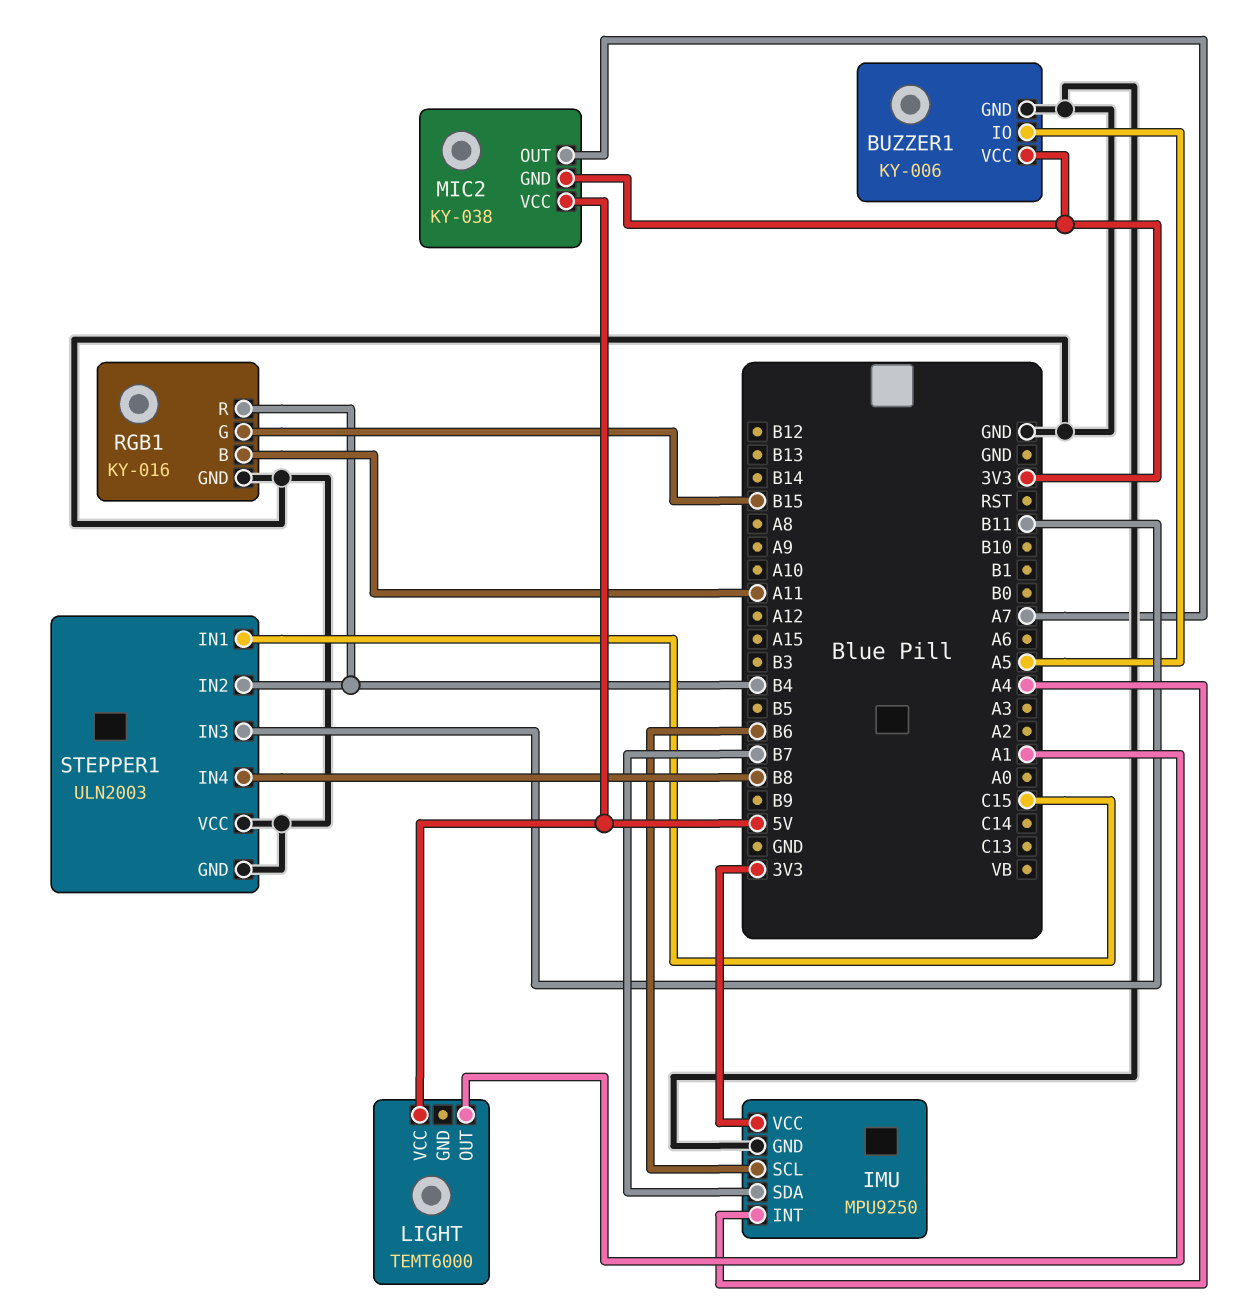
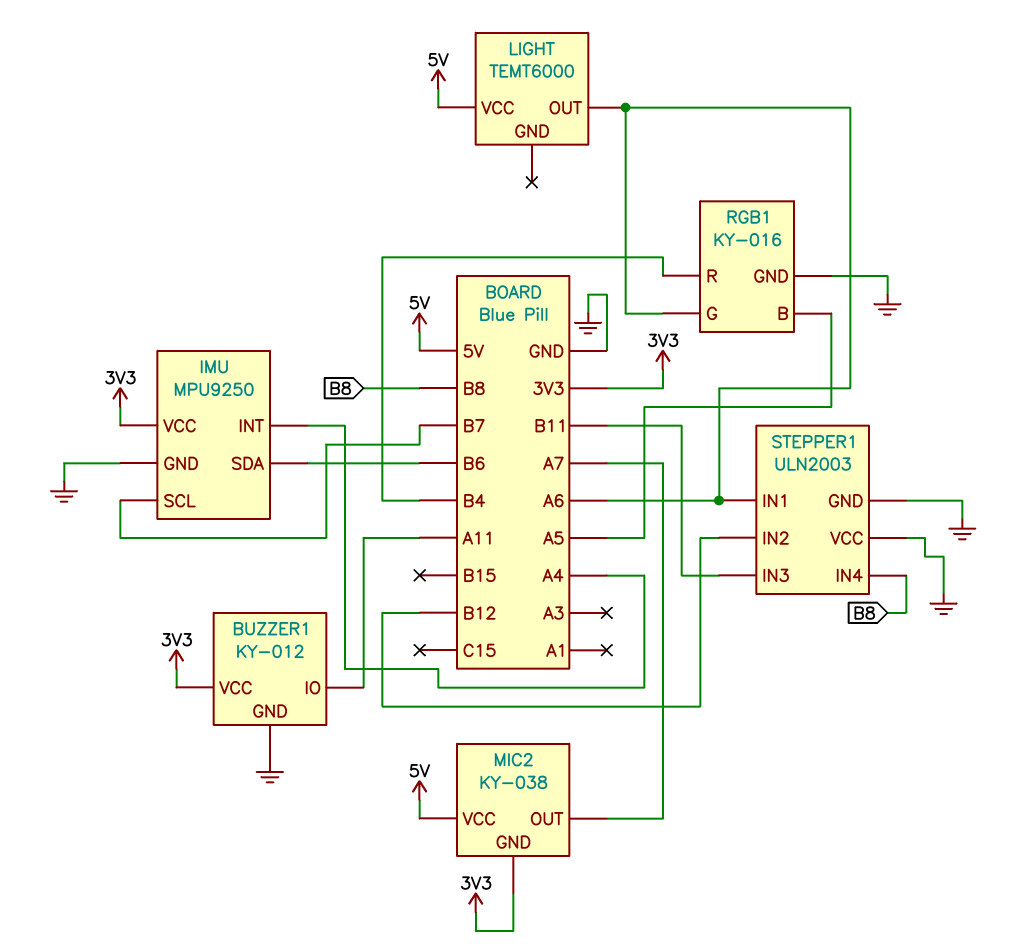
BUZZER1: KY-006 -> KY-012
BUZZER1 pin IO: A5 -> A11
IMU pin SCL: B6 -> B7
IMU pin SDA: B7 -> B6
LIGHT pin OUT: A1 -> A6
RGB1 pin B: A11 -> A5
RGB1 pin G: B15 -> A6
STEPPER1 pin IN1: C15 -> A6
STEPPER1 pin IN2: B4 -> B12

